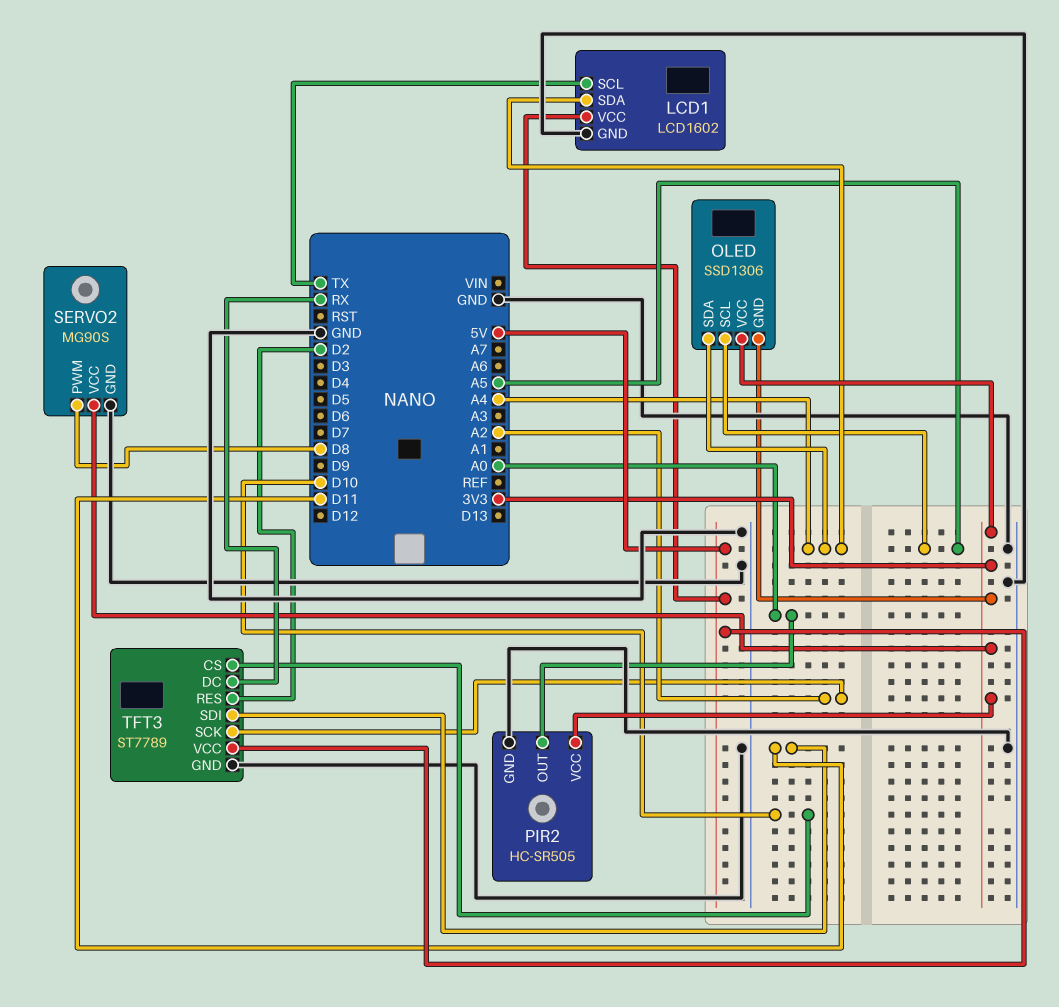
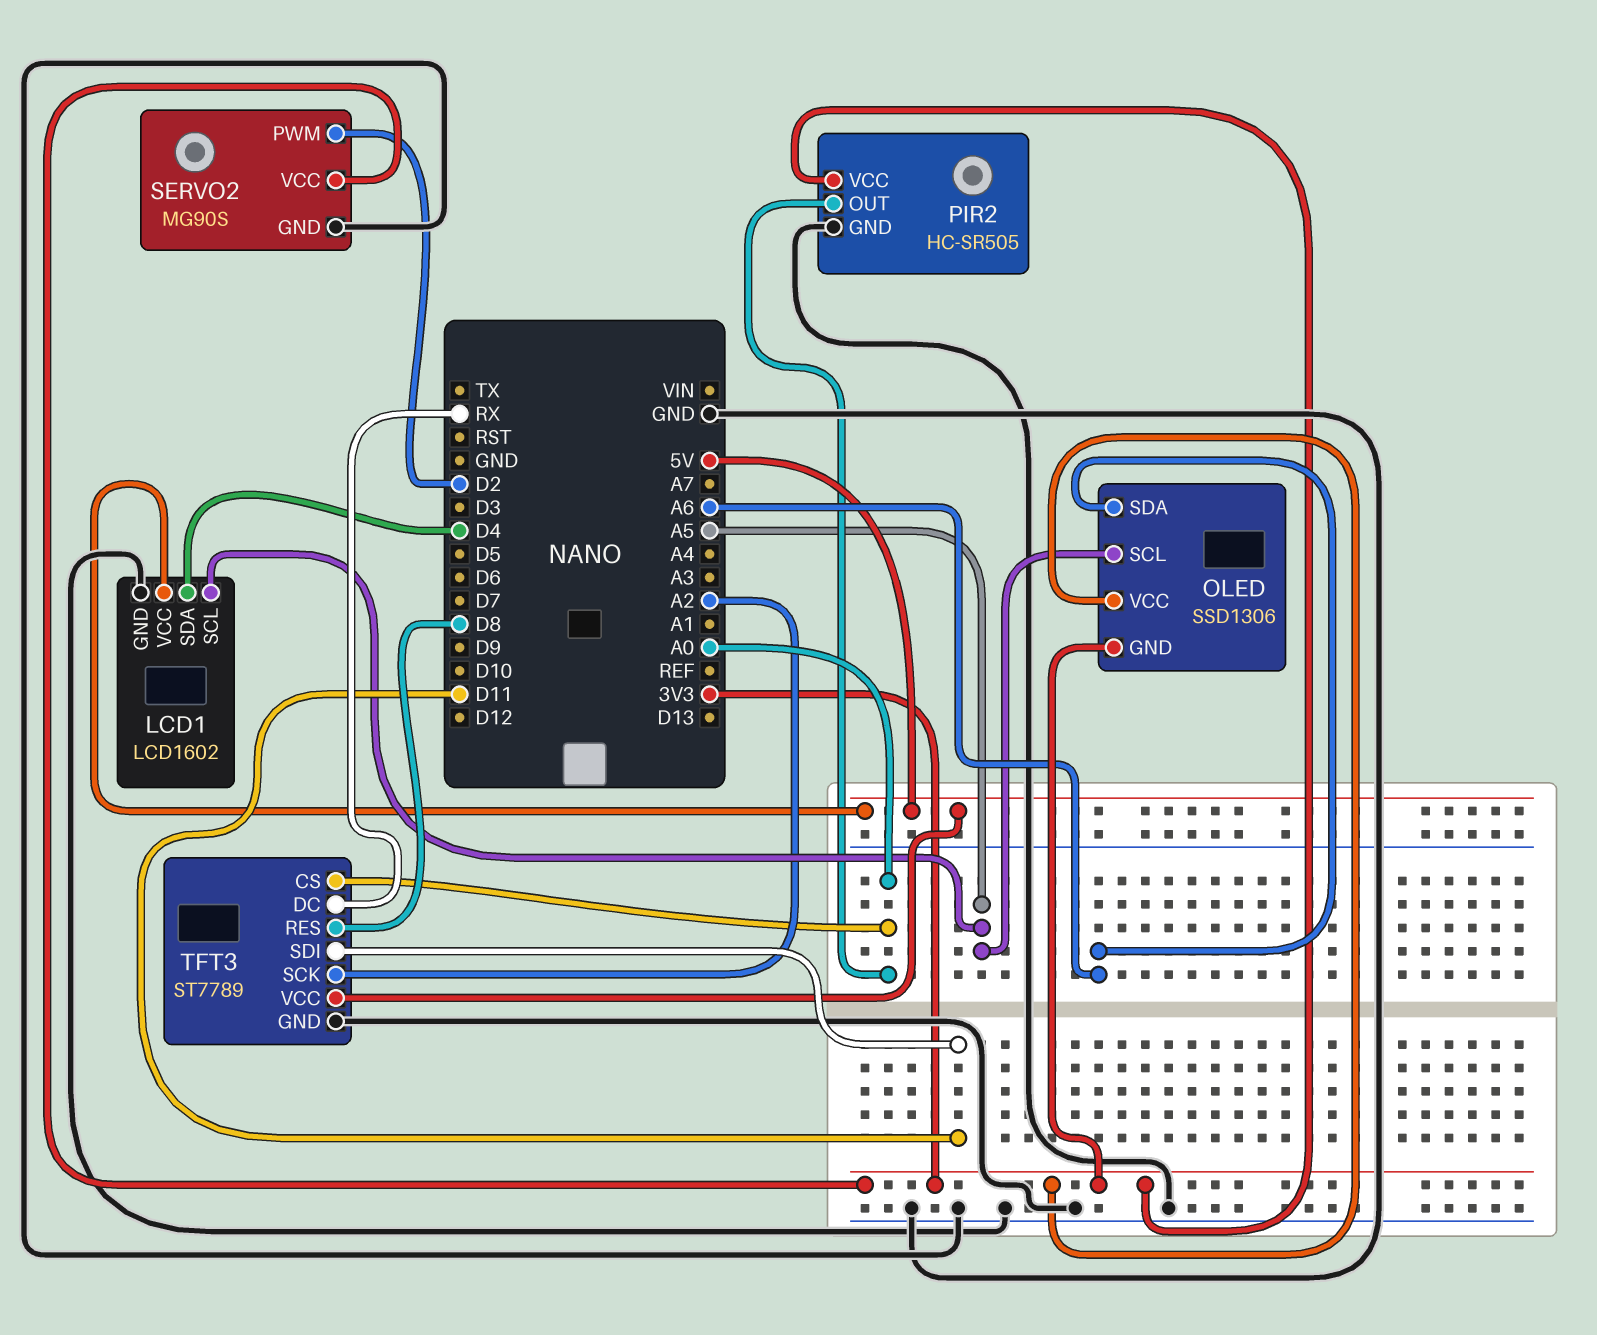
LCD1 pin SCL: TX -> A5
LCD1 pin SDA: A4 -> D4
OLED pin SDA: A4 -> A6
SERVO2 pin PWM: D8 -> D2
TFT3 pin CS: D10 -> A0
TFT3 pin RES: D2 -> D8

